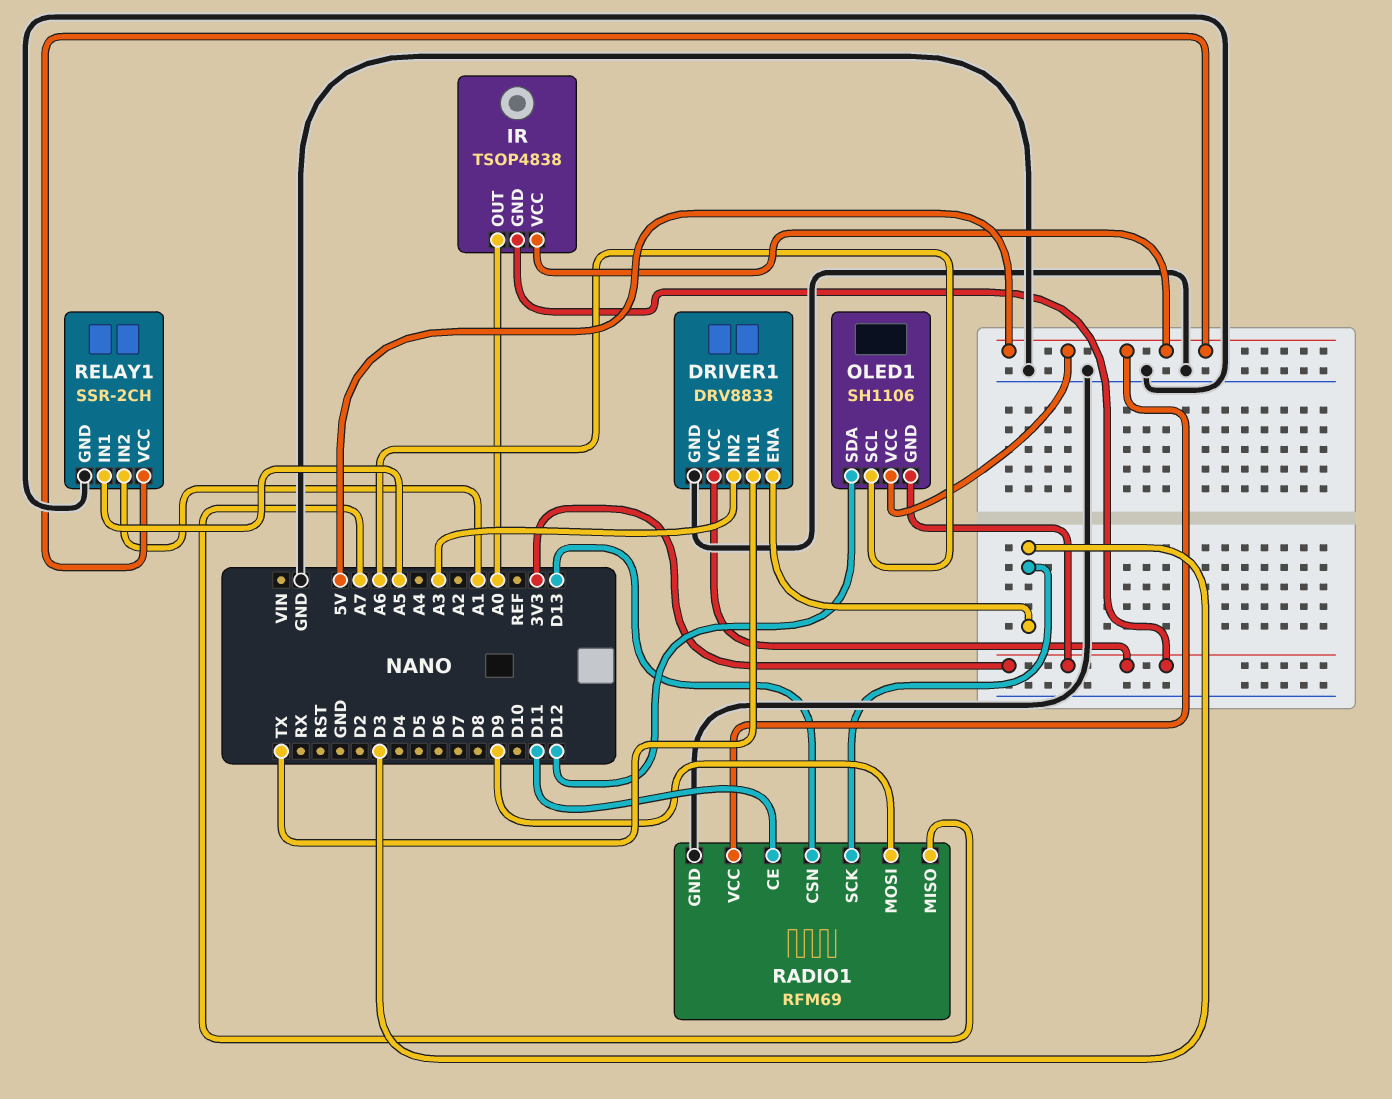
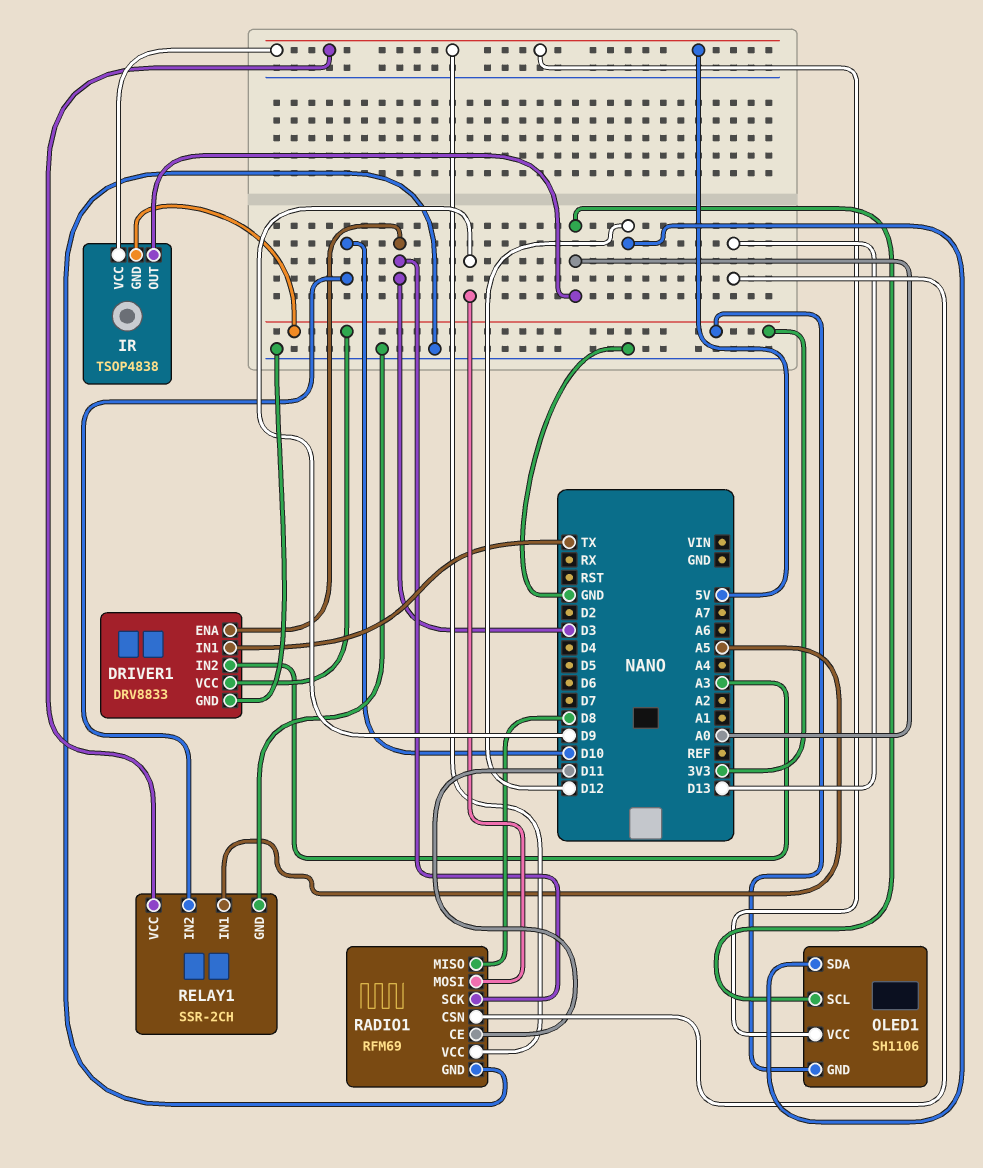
OLED1 pin SCL: A6 -> A0
RADIO1 pin MISO: A7 -> D8
RELAY1 pin IN2: A1 -> D10

